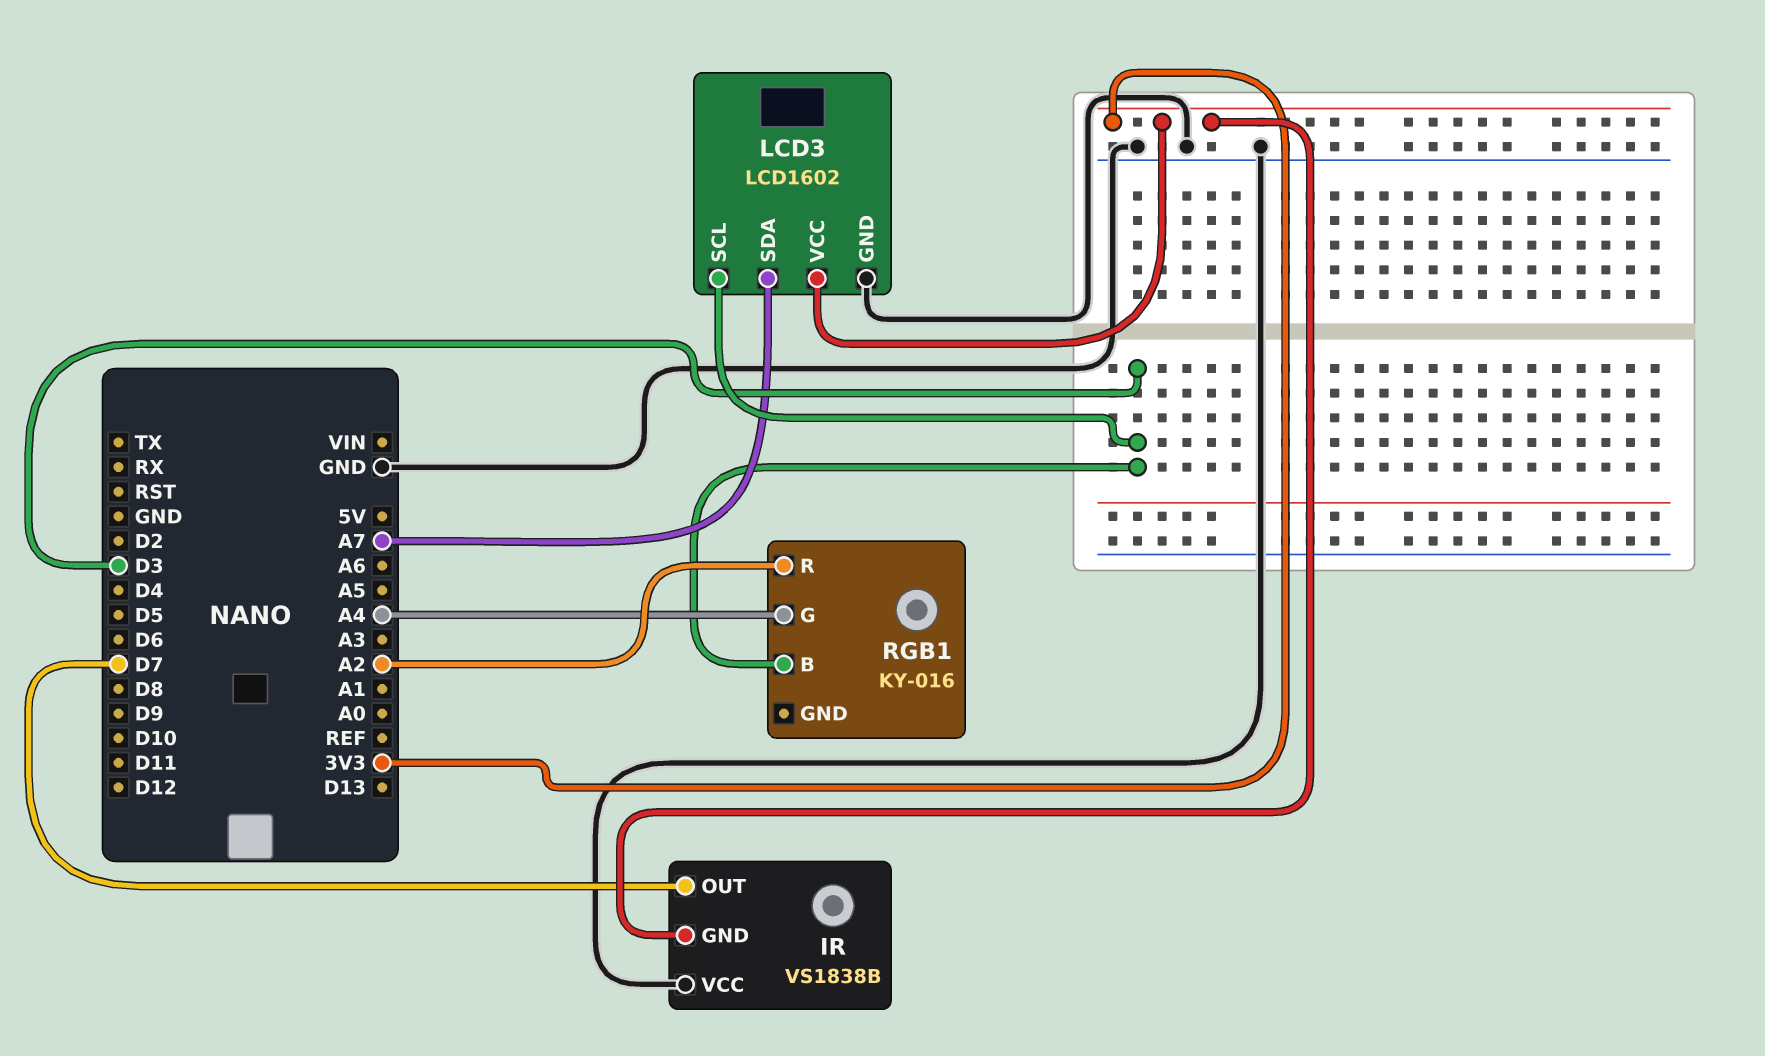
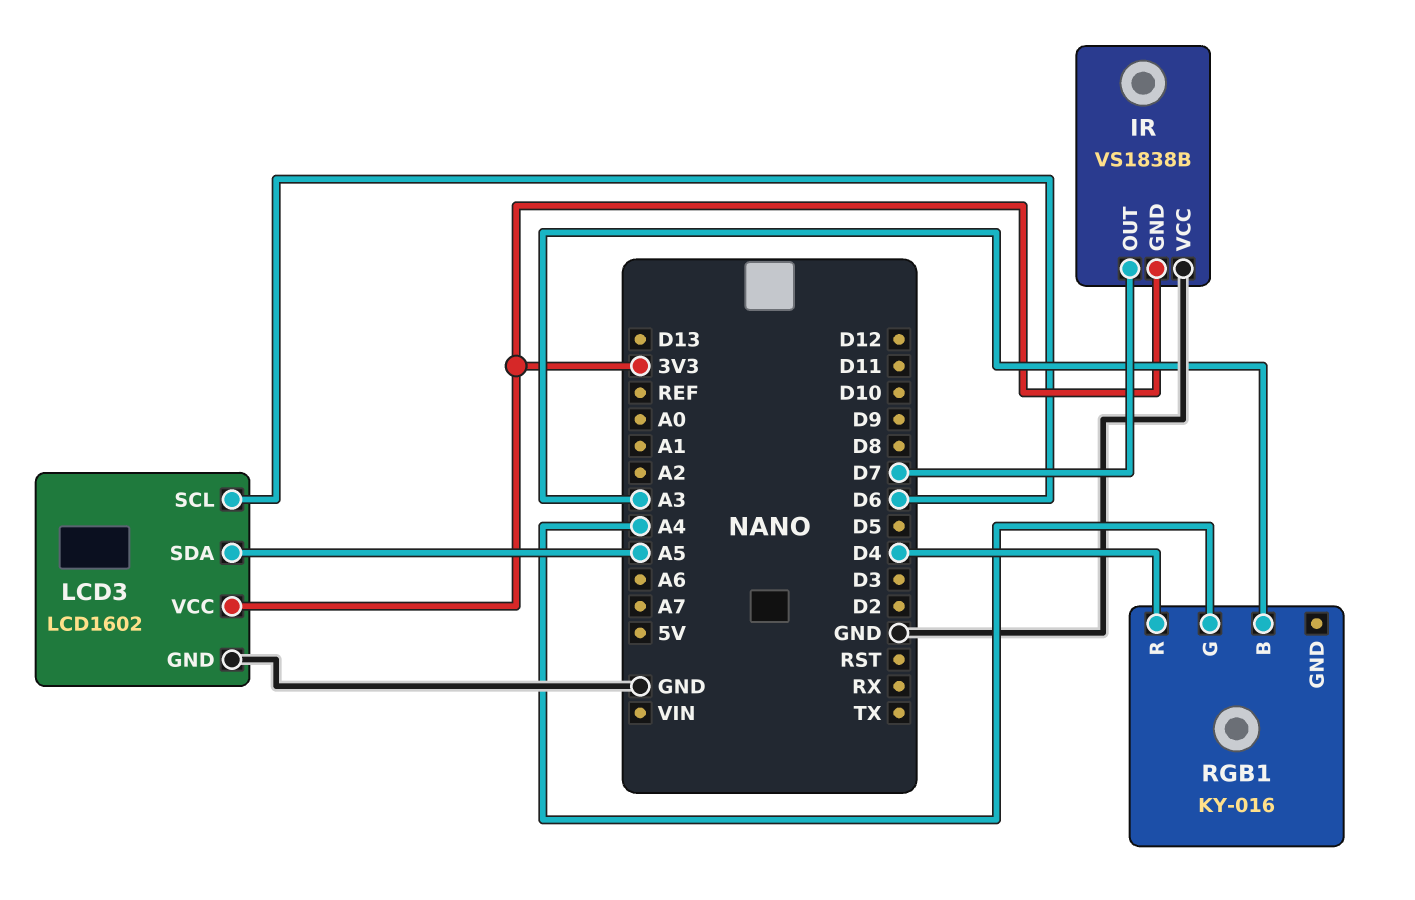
LCD3 pin SCL: D3 -> D6
LCD3 pin SDA: A7 -> A5
RGB1 pin B: D3 -> A3
RGB1 pin R: A2 -> D4

